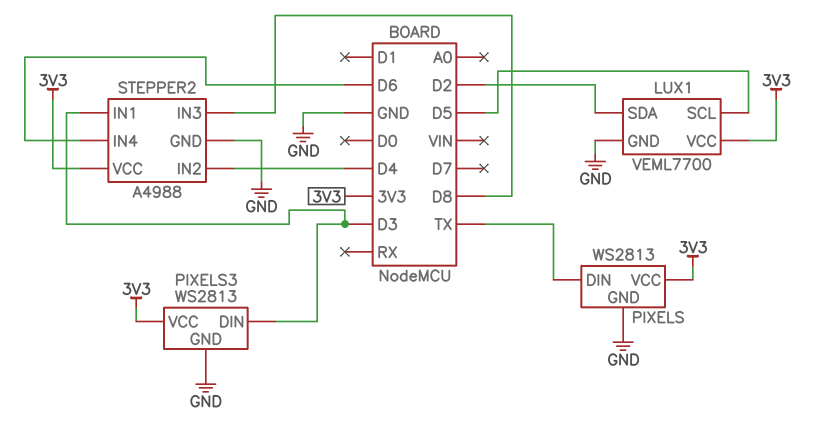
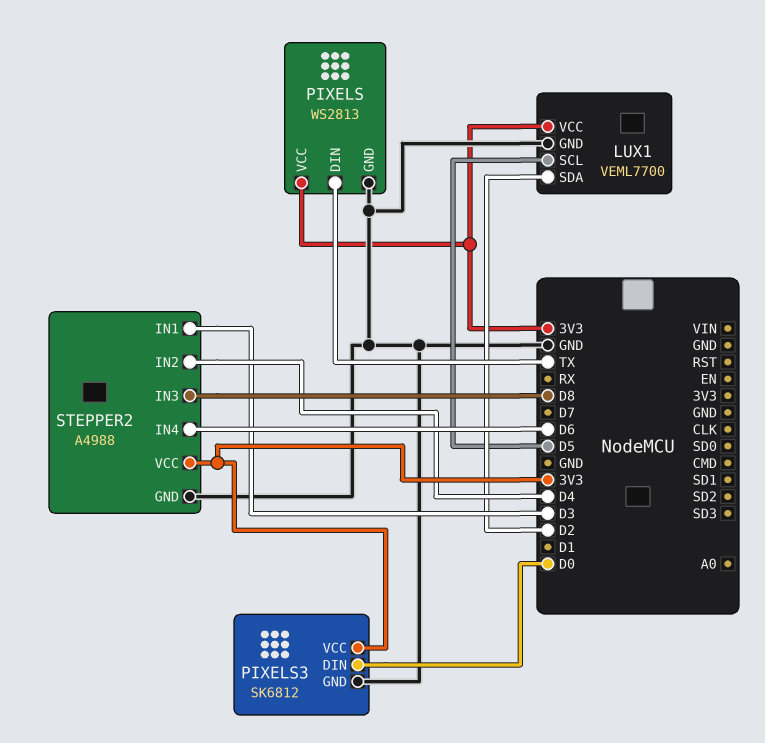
PIXELS3: WS2813 -> SK6812
PIXELS3 pin DIN: D3 -> D0

